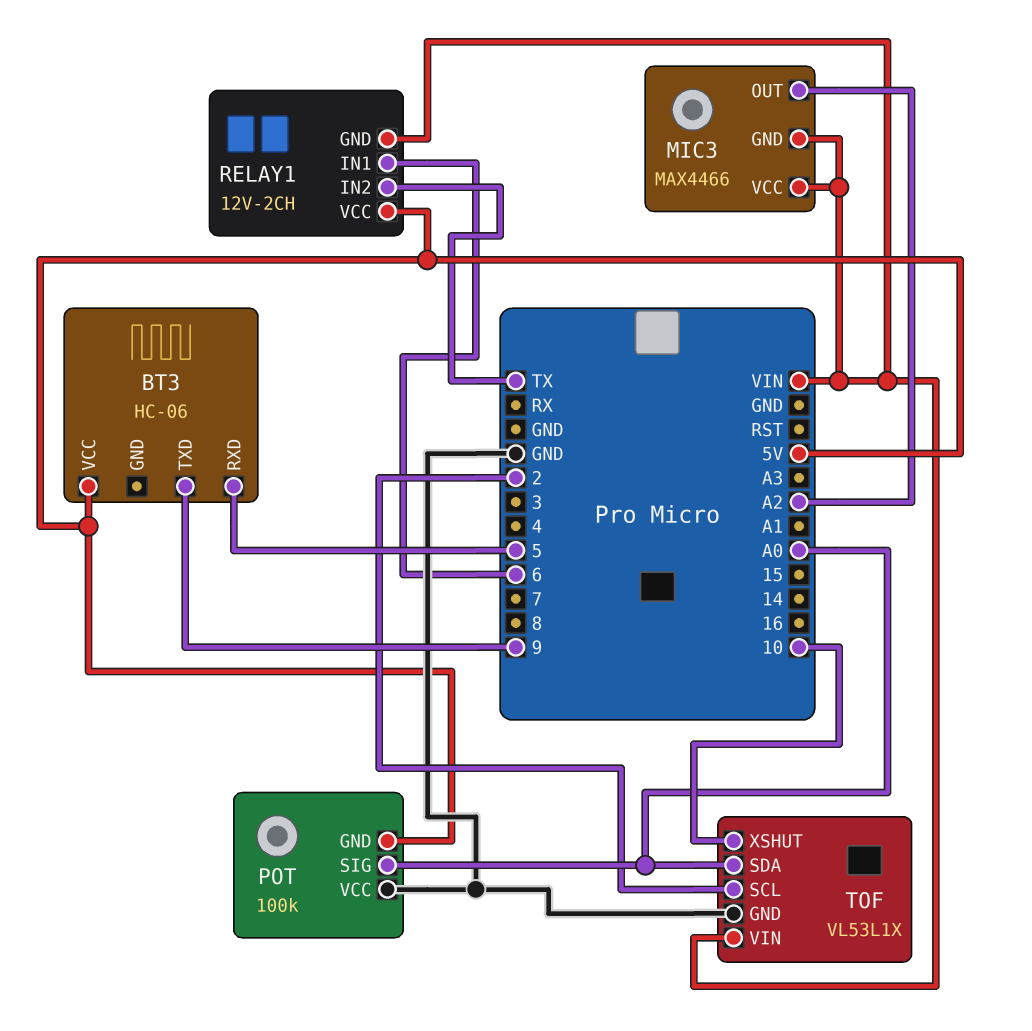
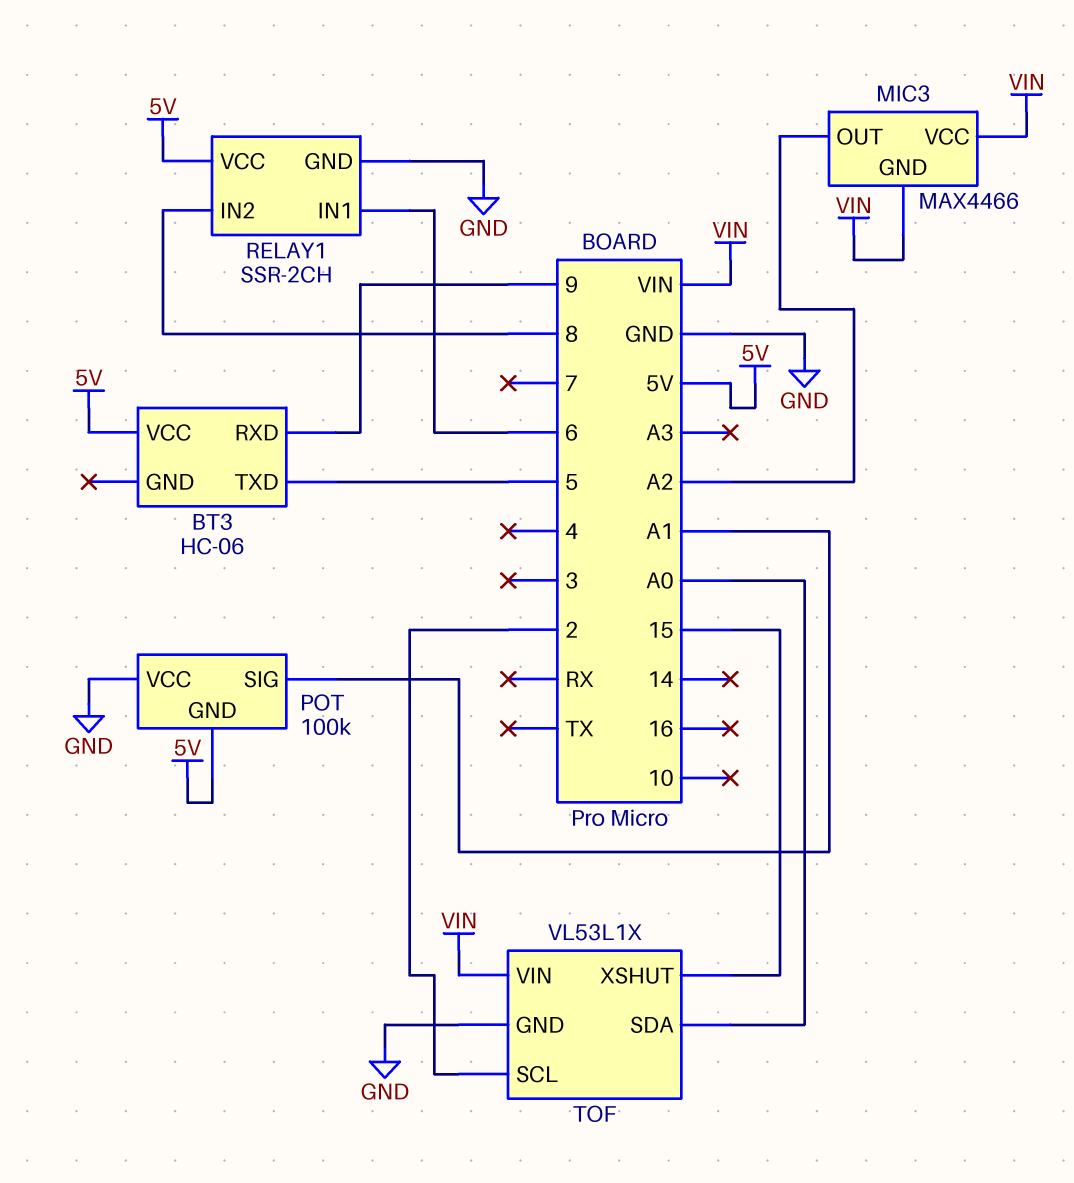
BT3 pin RXD: 5 -> 9
BT3 pin TXD: 9 -> 5
POT pin SIG: A0 -> A1
RELAY1: 12V-2CH -> SSR-2CH
RELAY1 pin GND: VIN -> GND
RELAY1 pin IN2: TX -> 8
TOF pin XSHUT: 10 -> 15

